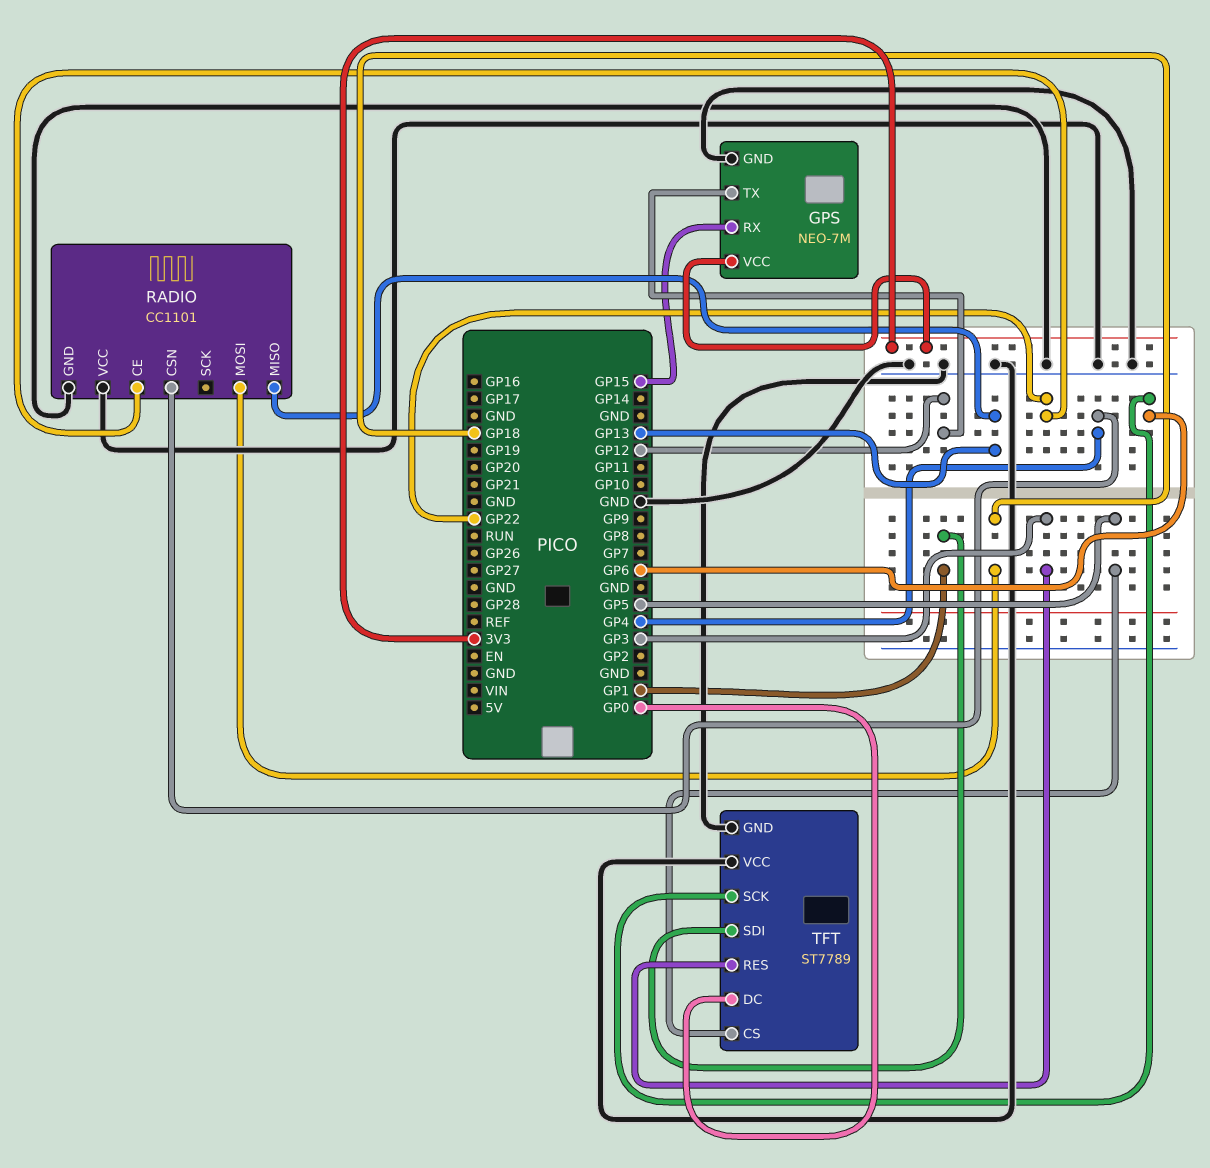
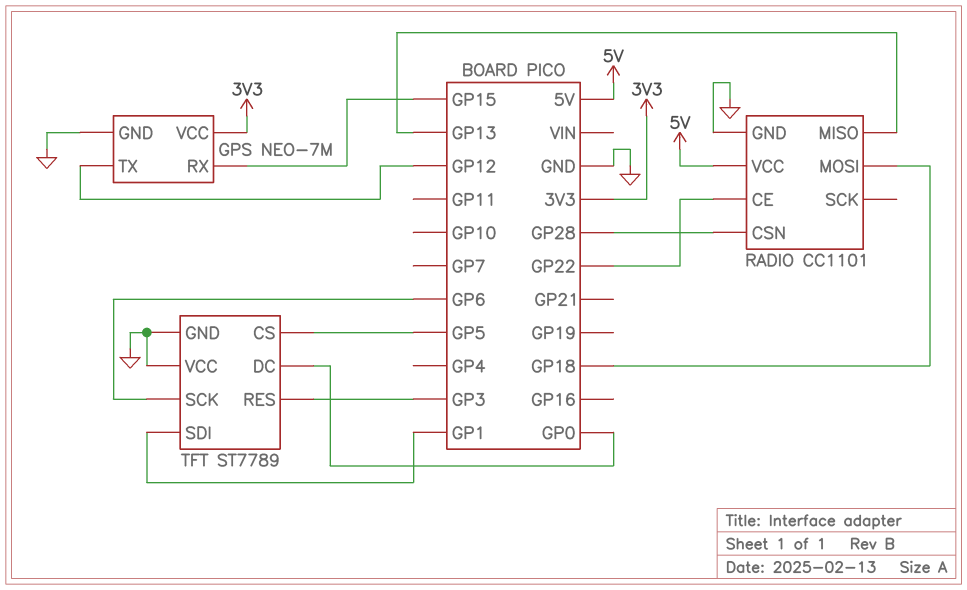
RADIO pin CSN: GP4 -> GP28
RADIO pin VCC: GND -> 5V

